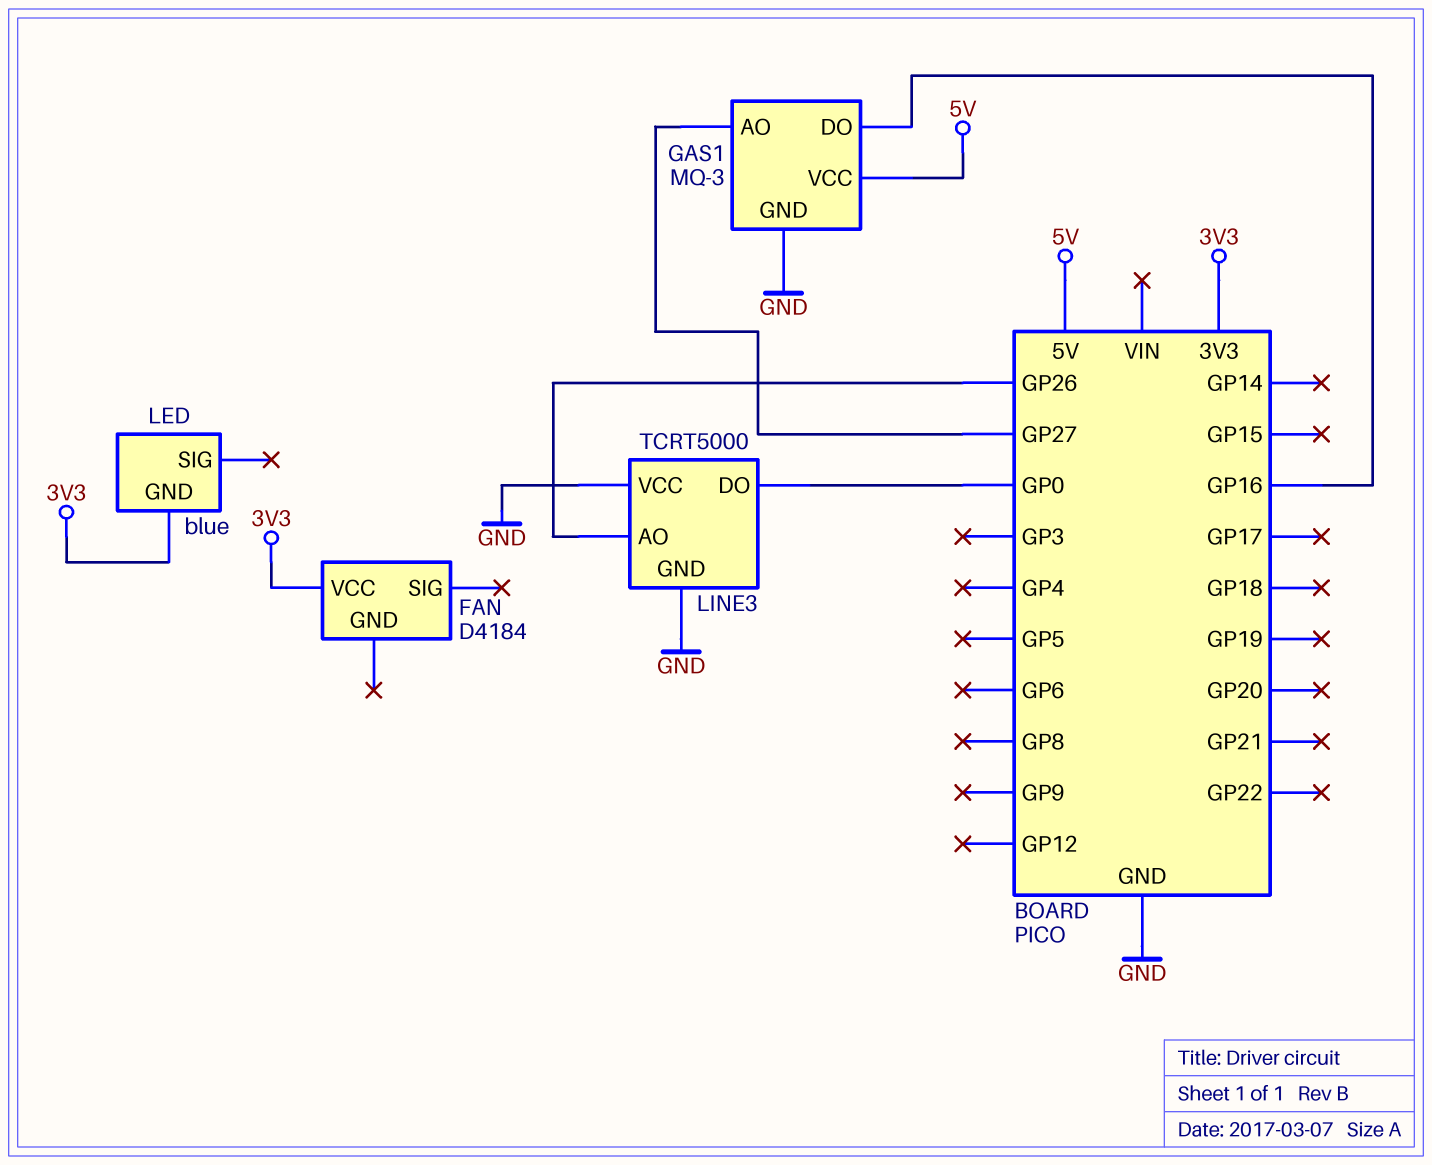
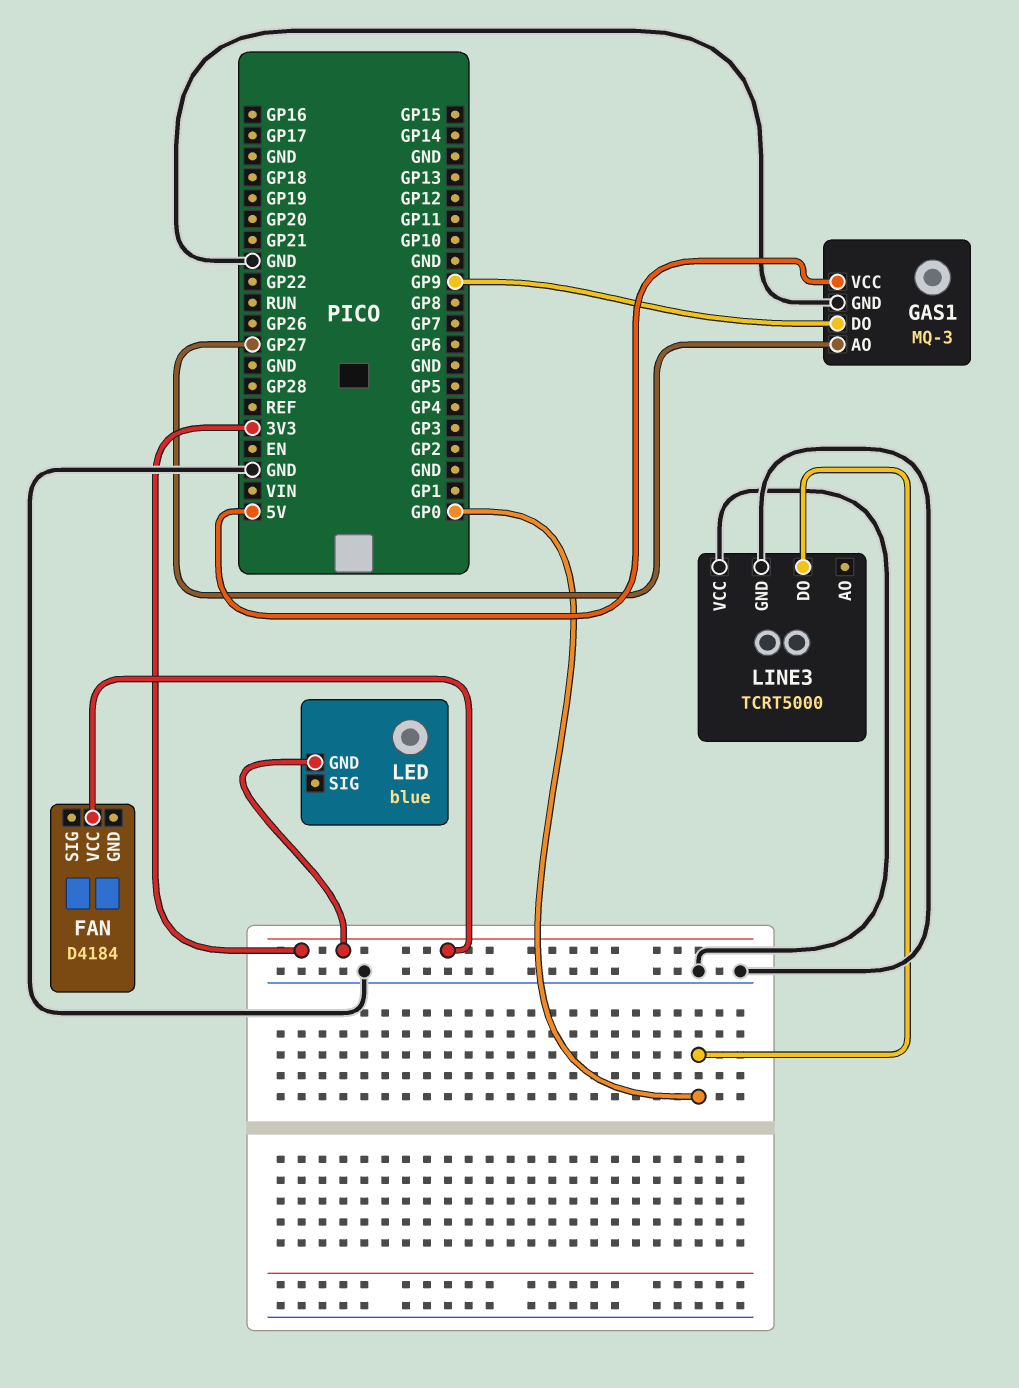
GAS1 pin DO: GP16 -> GP9
LINE3 pin AO: GP26 -> none

